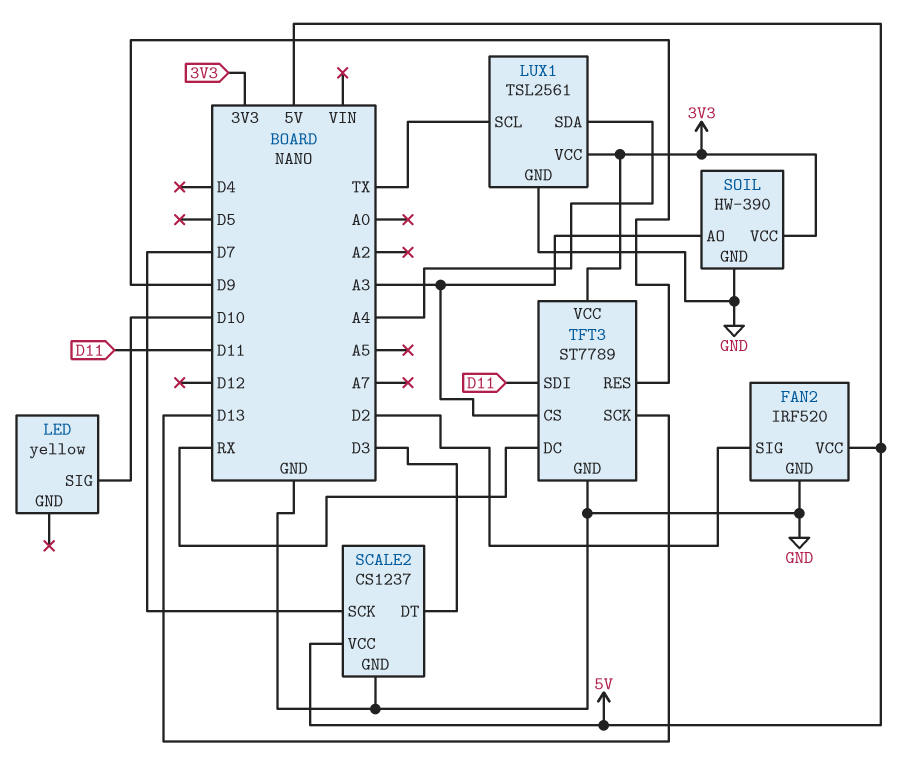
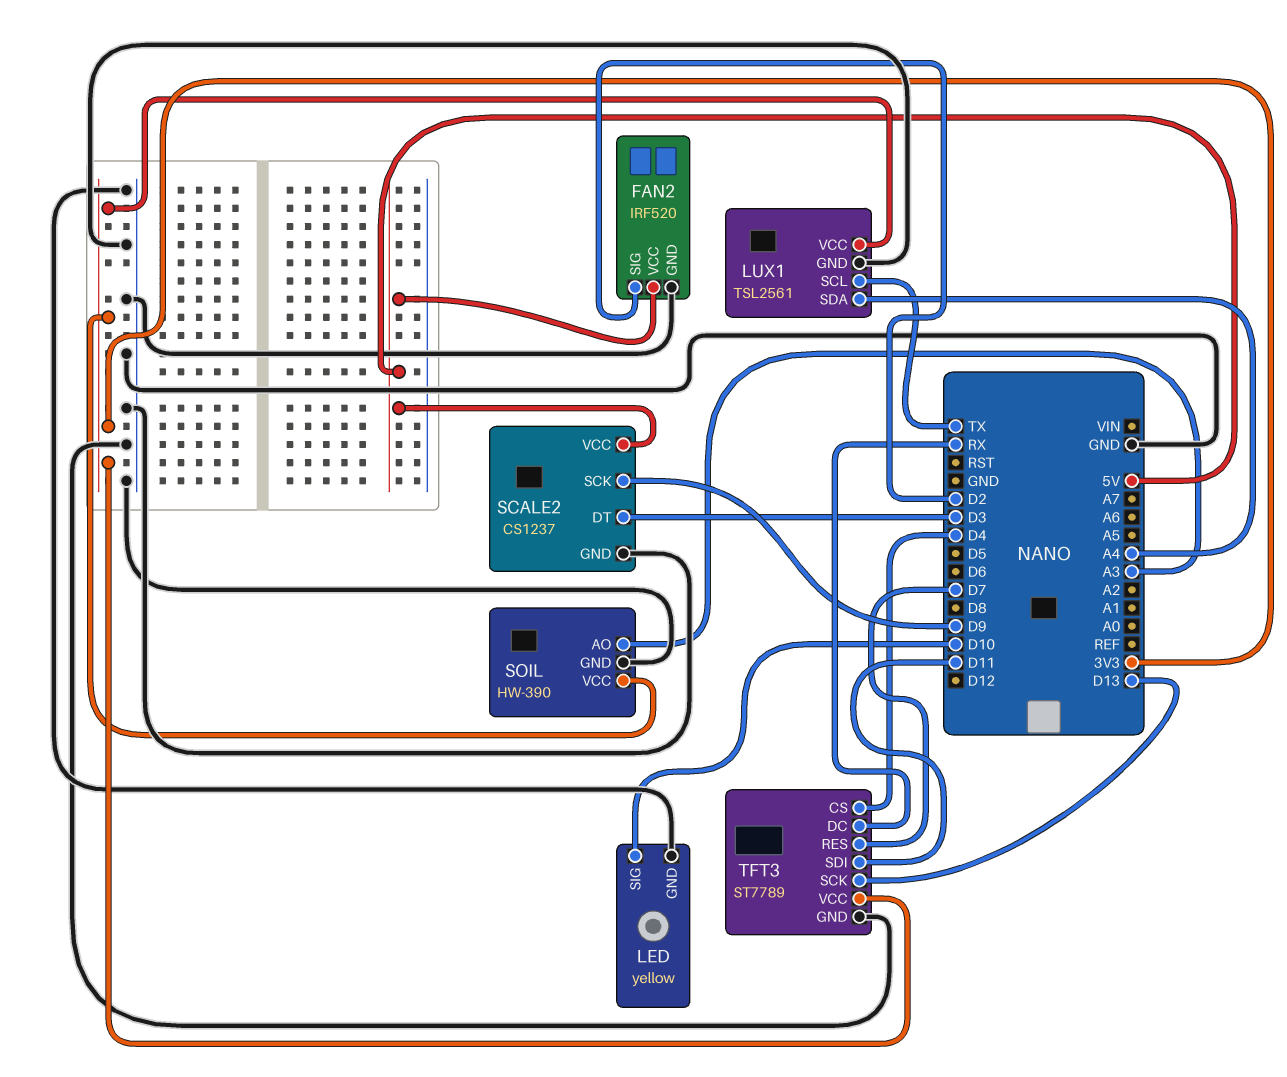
LED pin GND: none -> GND
SCALE2 pin SCK: D7 -> D9
TFT3 pin CS: A3 -> D4
TFT3 pin RES: D9 -> D7

